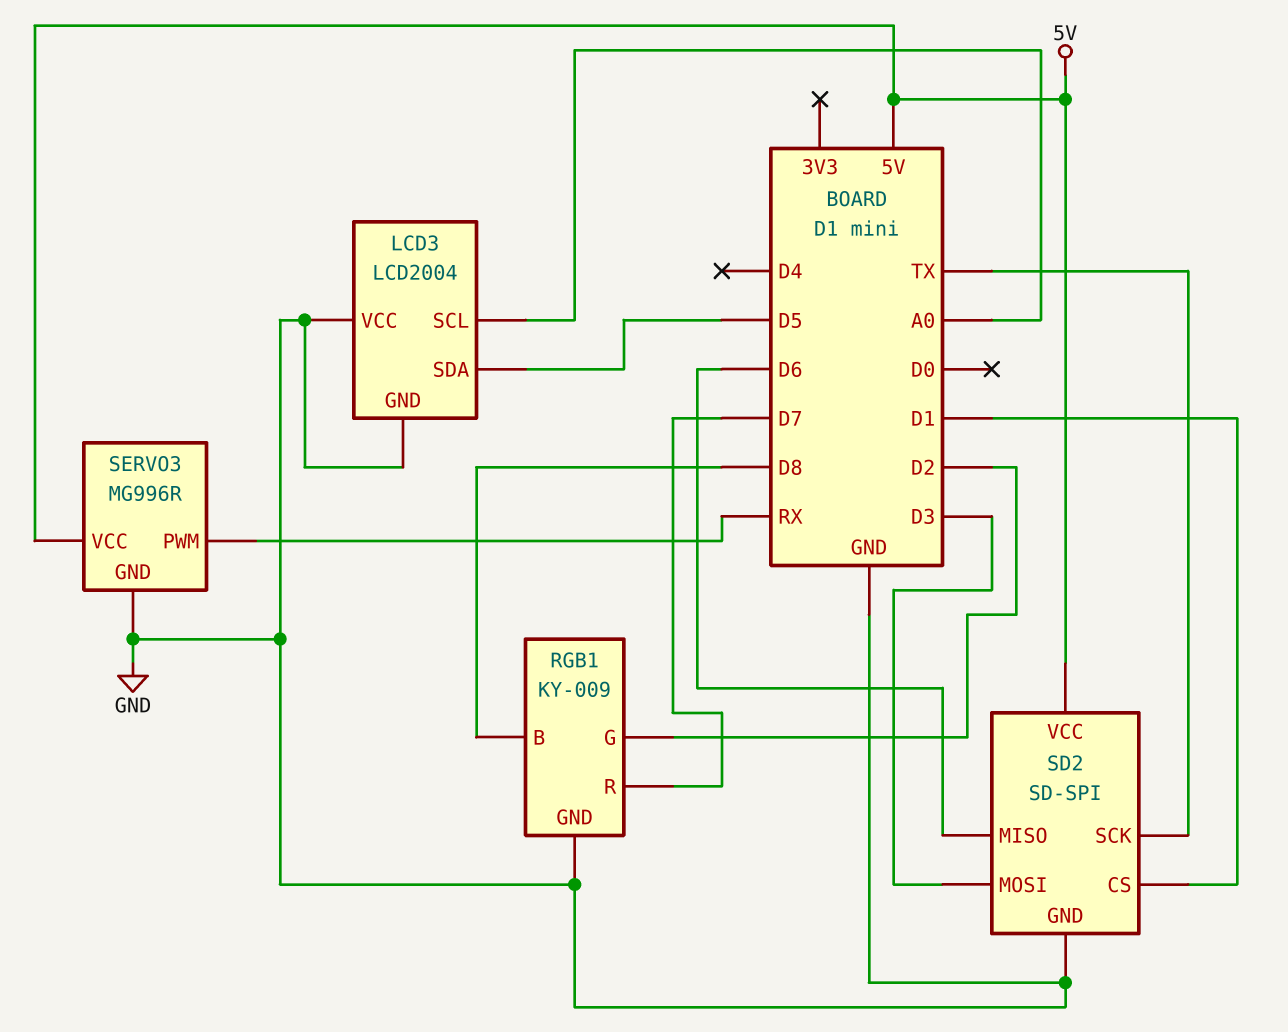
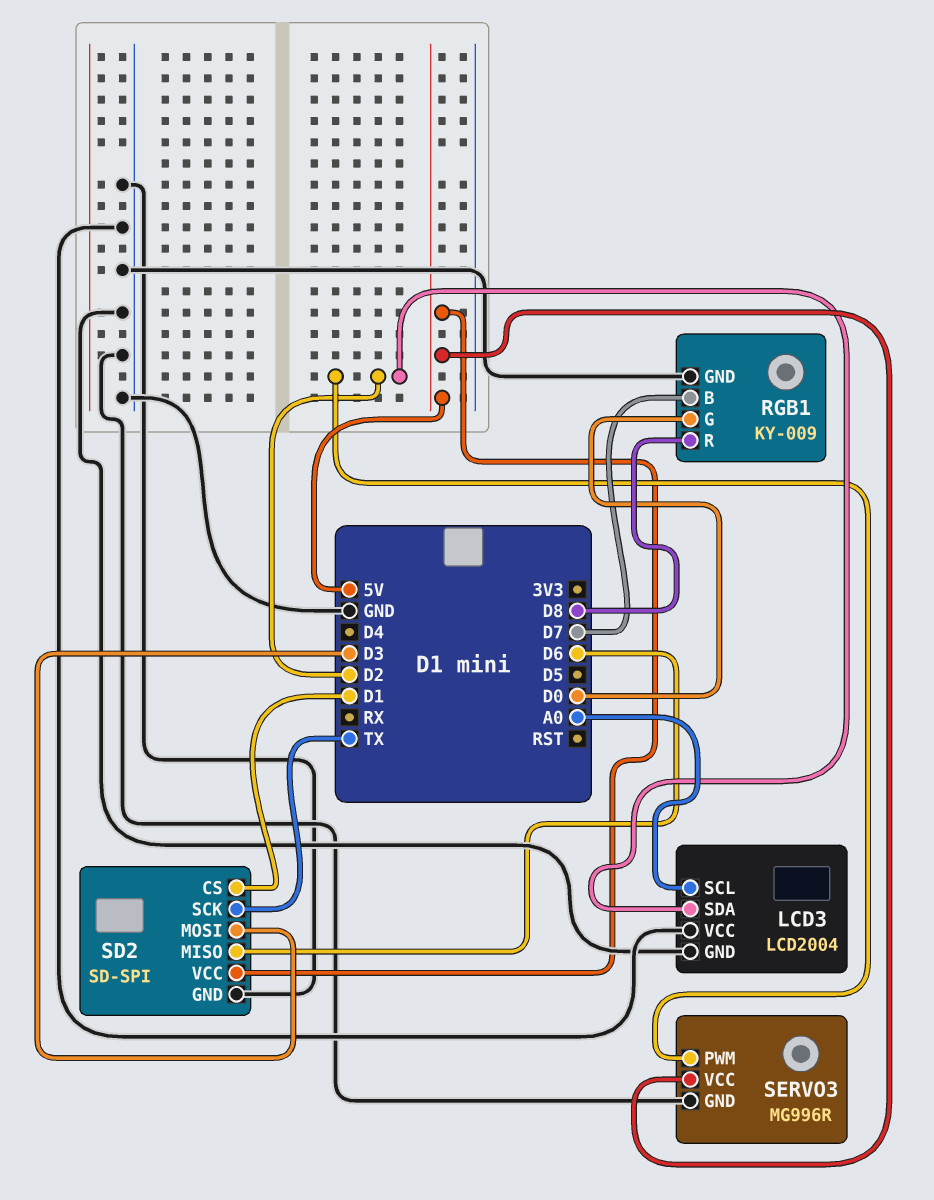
LCD3 pin SDA: D5 -> D2
RGB1 pin B: D8 -> D7
RGB1 pin G: D2 -> D0
RGB1 pin R: D7 -> D8
SERVO3 pin PWM: RX -> D2

